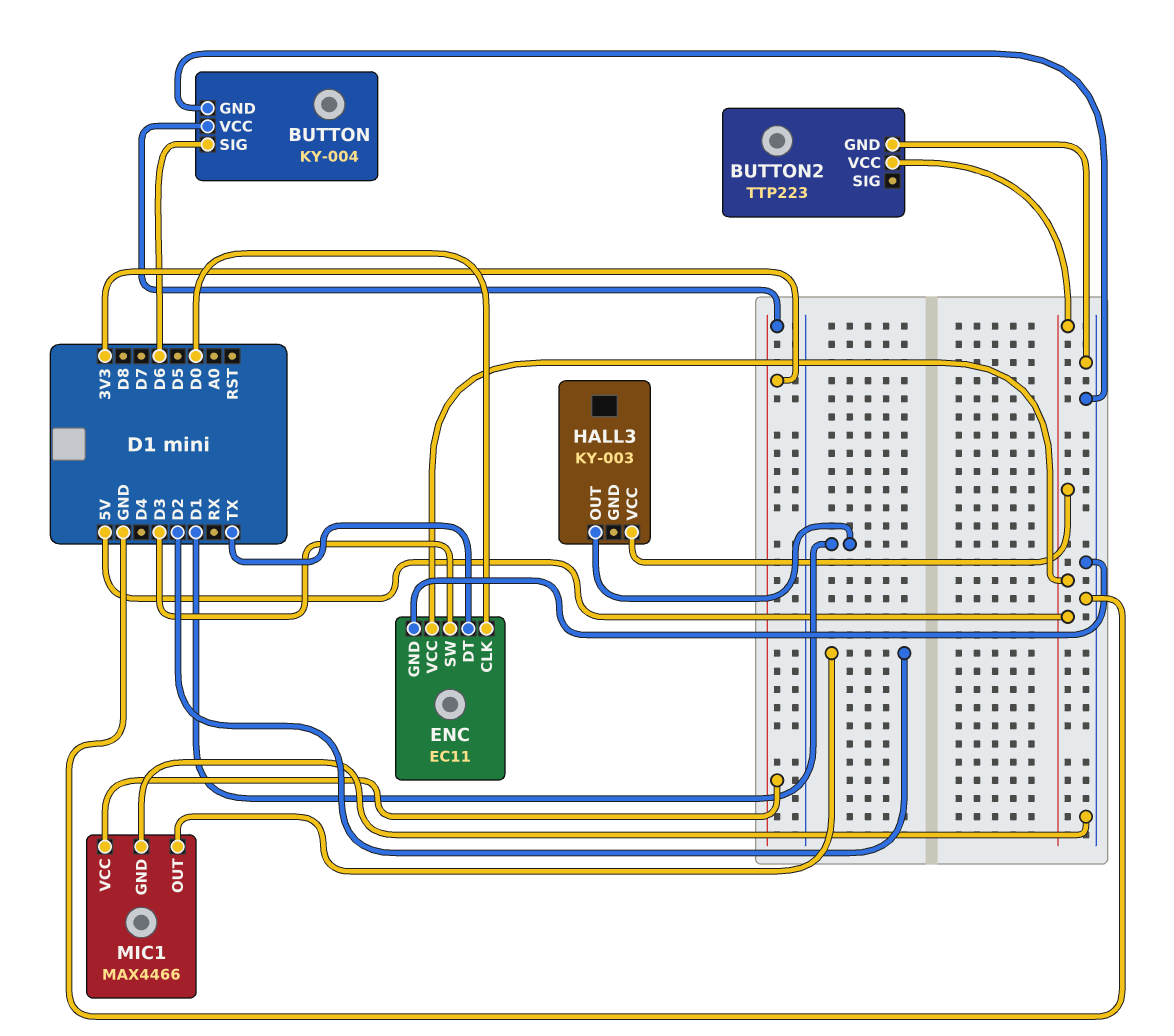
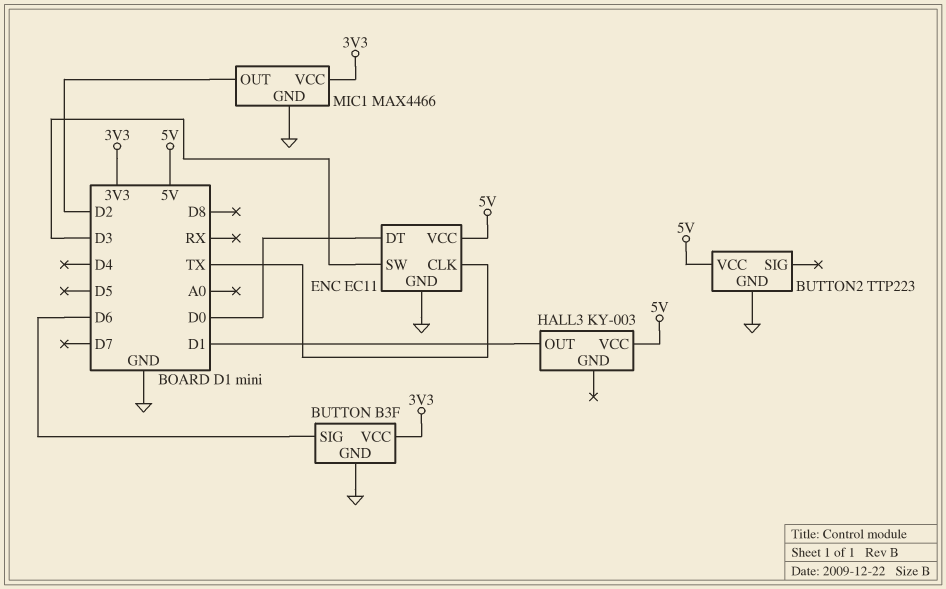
BUTTON: KY-004 -> B3F
ENC pin CLK: D0 -> TX
ENC pin DT: TX -> D0

